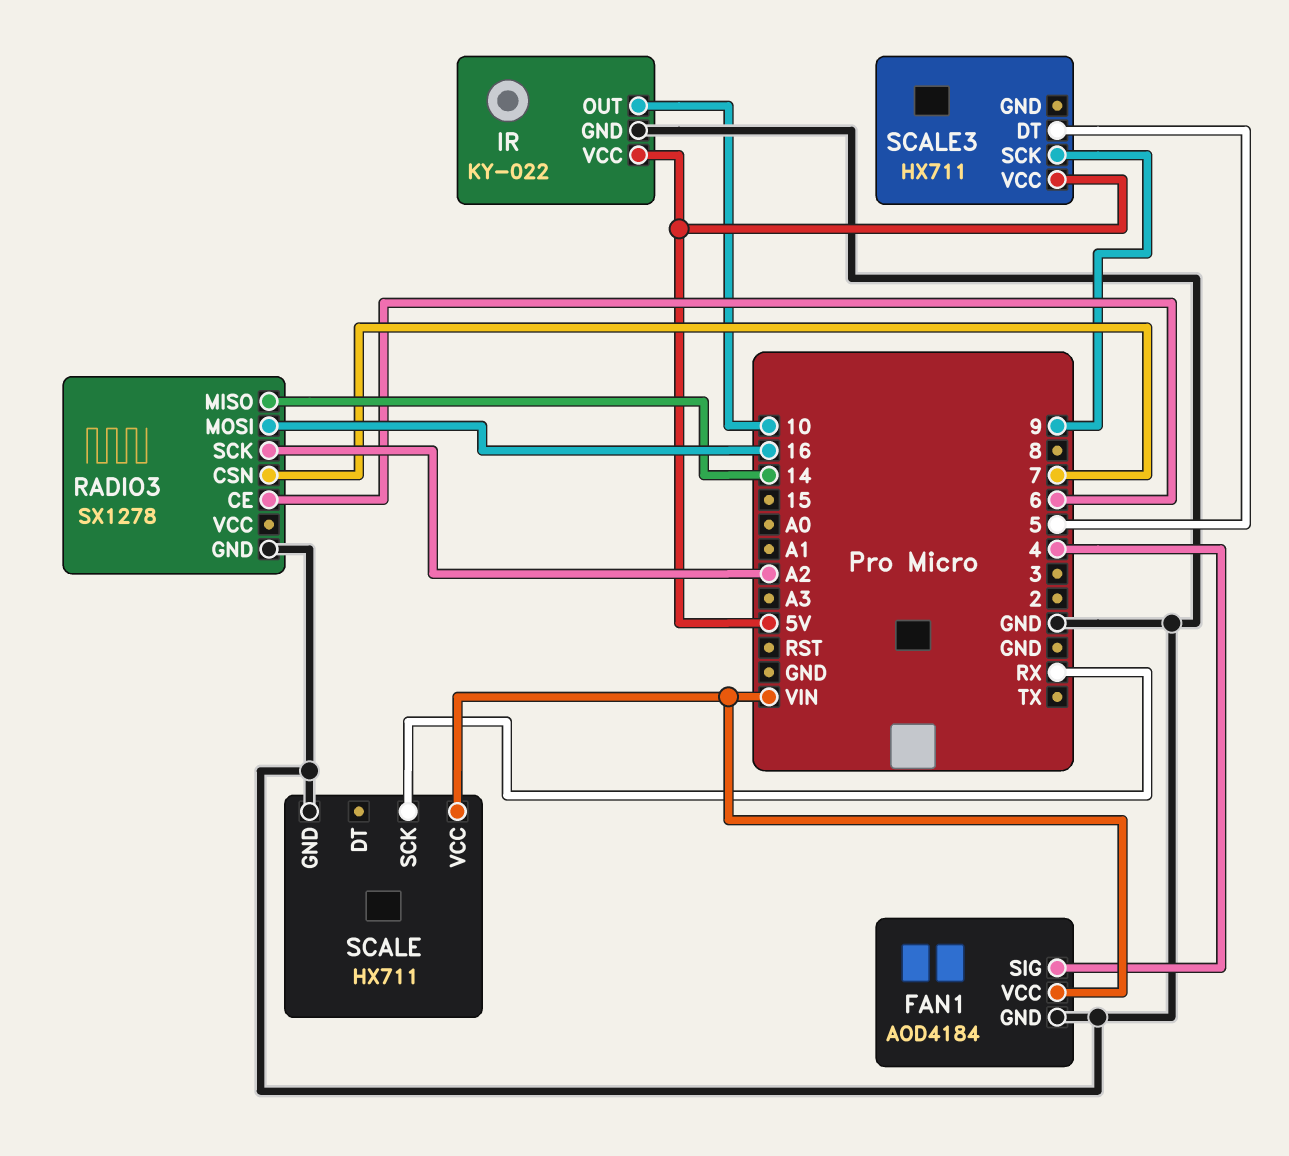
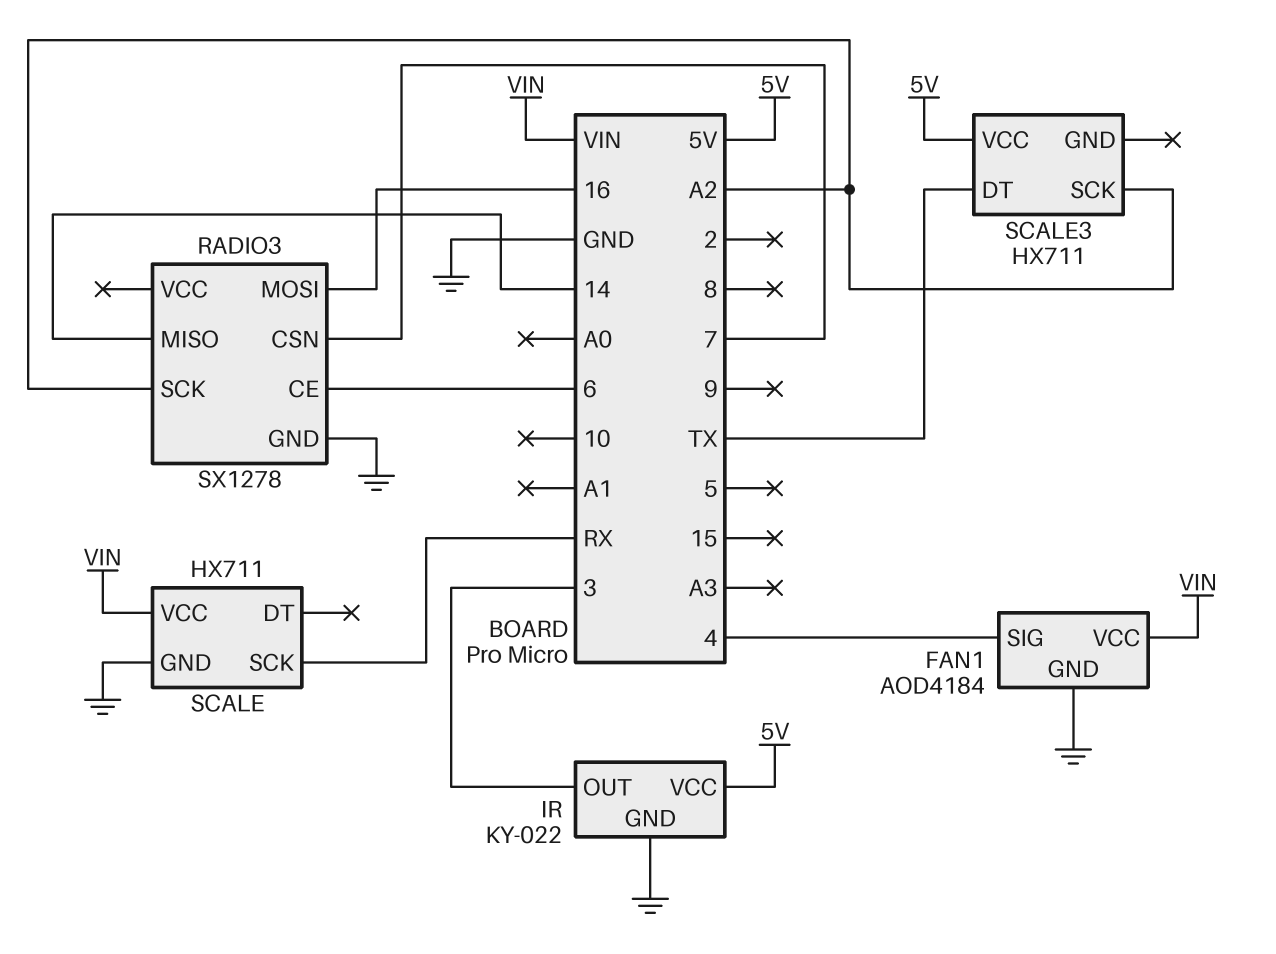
IR pin OUT: 10 -> 3
SCALE3 pin DT: 5 -> TX
SCALE3 pin SCK: 9 -> A2

